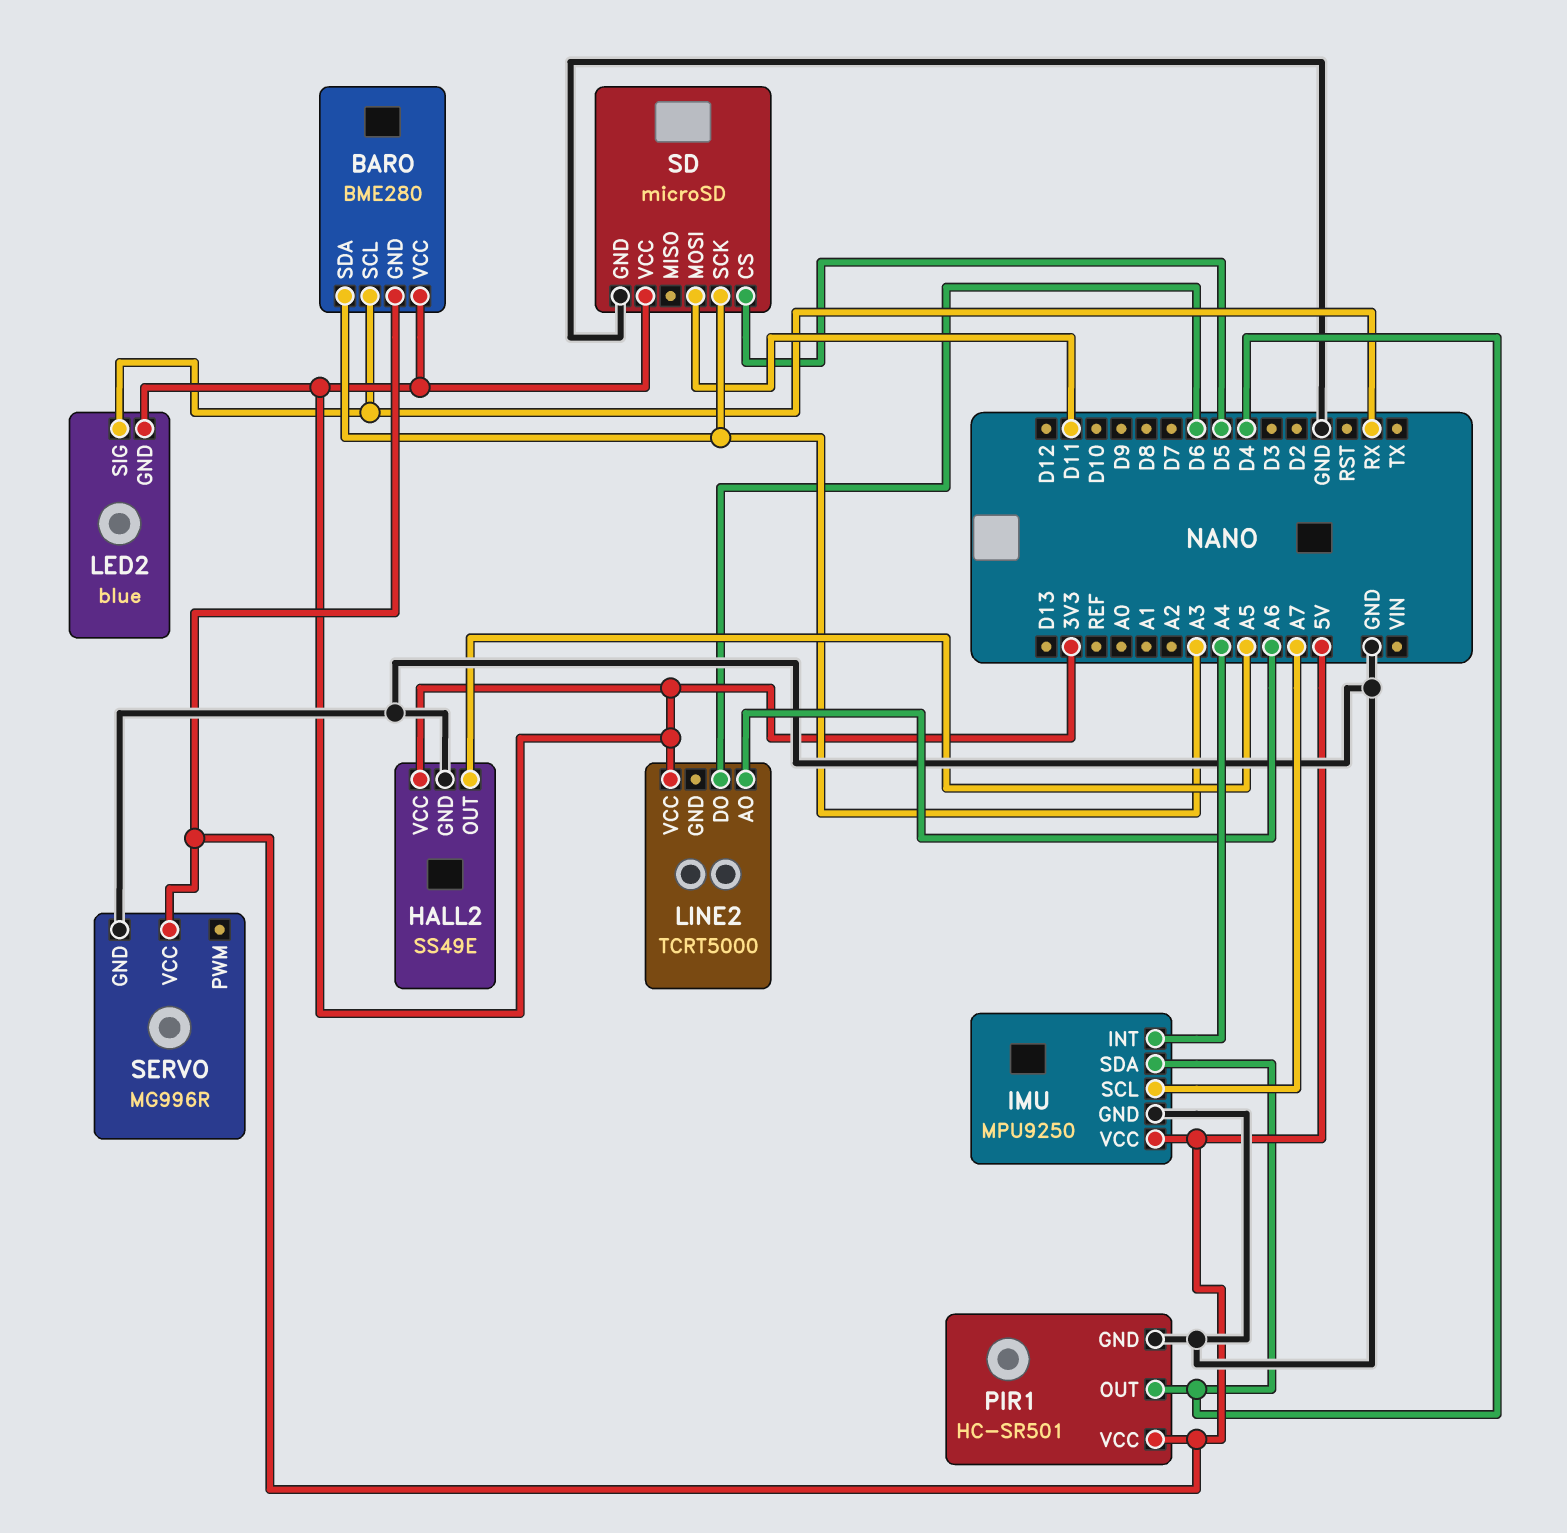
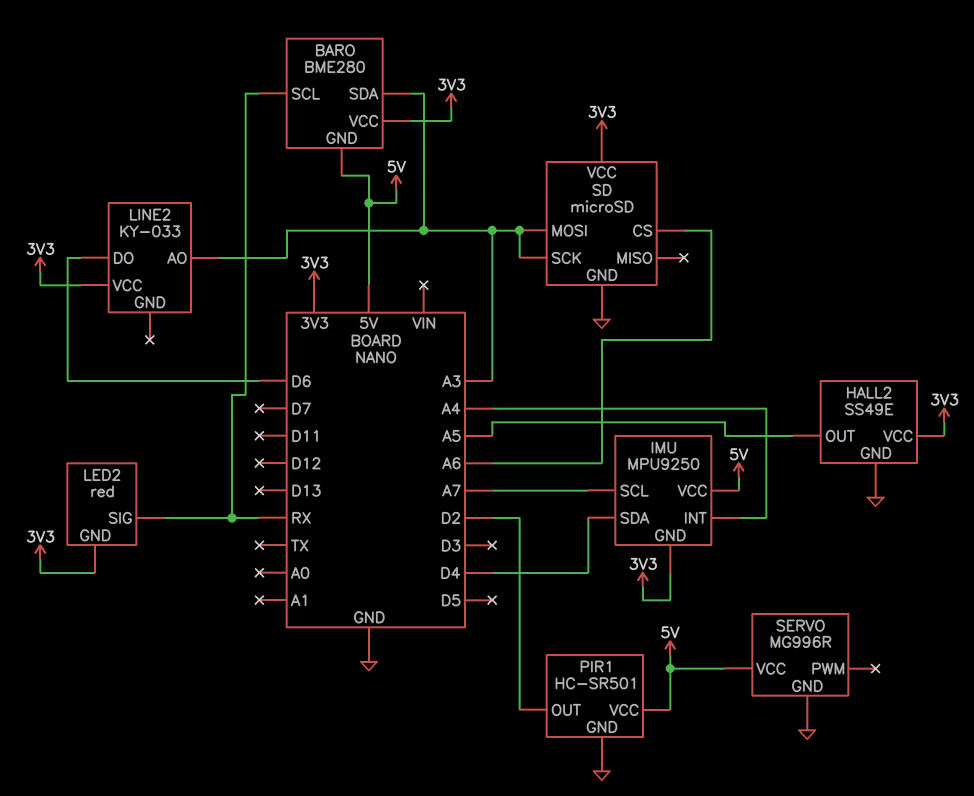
IMU pin GND: GND -> 3V3
LED2: blue -> red
LINE2: TCRT5000 -> KY-033
LINE2 pin AO: A6 -> A3
PIR1 pin OUT: D4 -> D2
SD pin CS: D5 -> A6
SD pin MOSI: D11 -> A3

